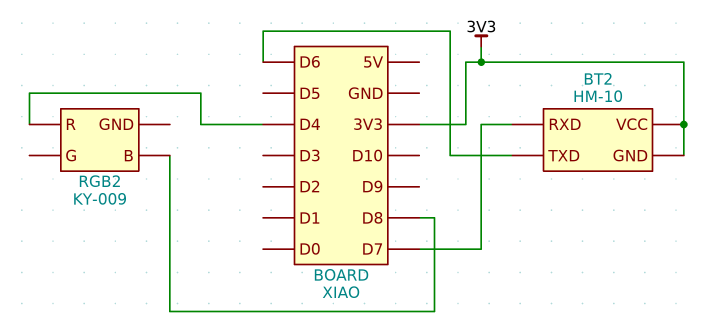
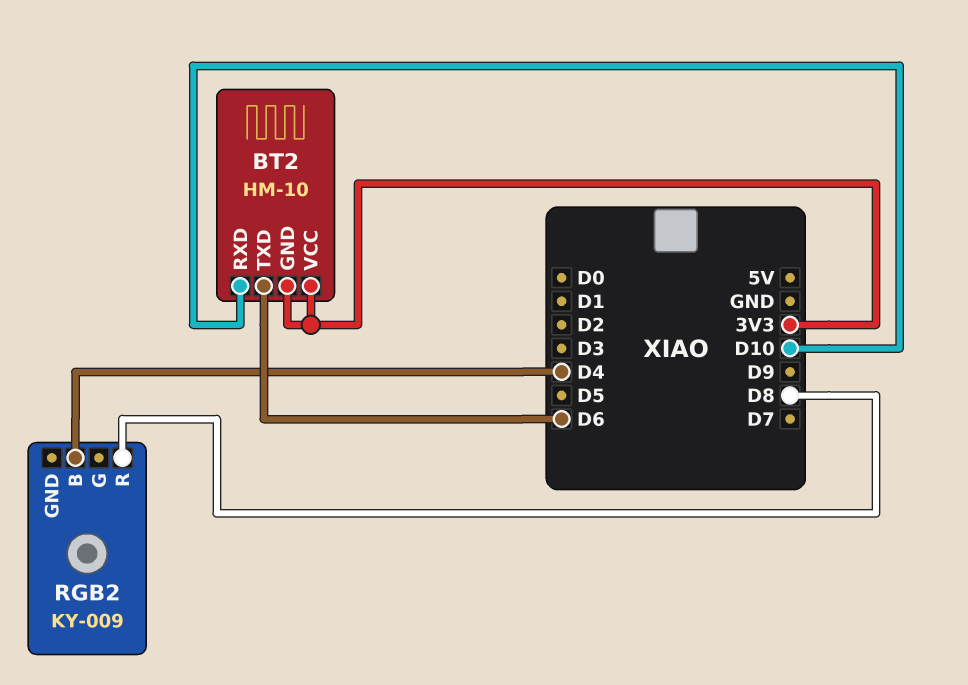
BT2 pin RXD: D7 -> D10
RGB2 pin B: D8 -> D4
RGB2 pin R: D4 -> D8

